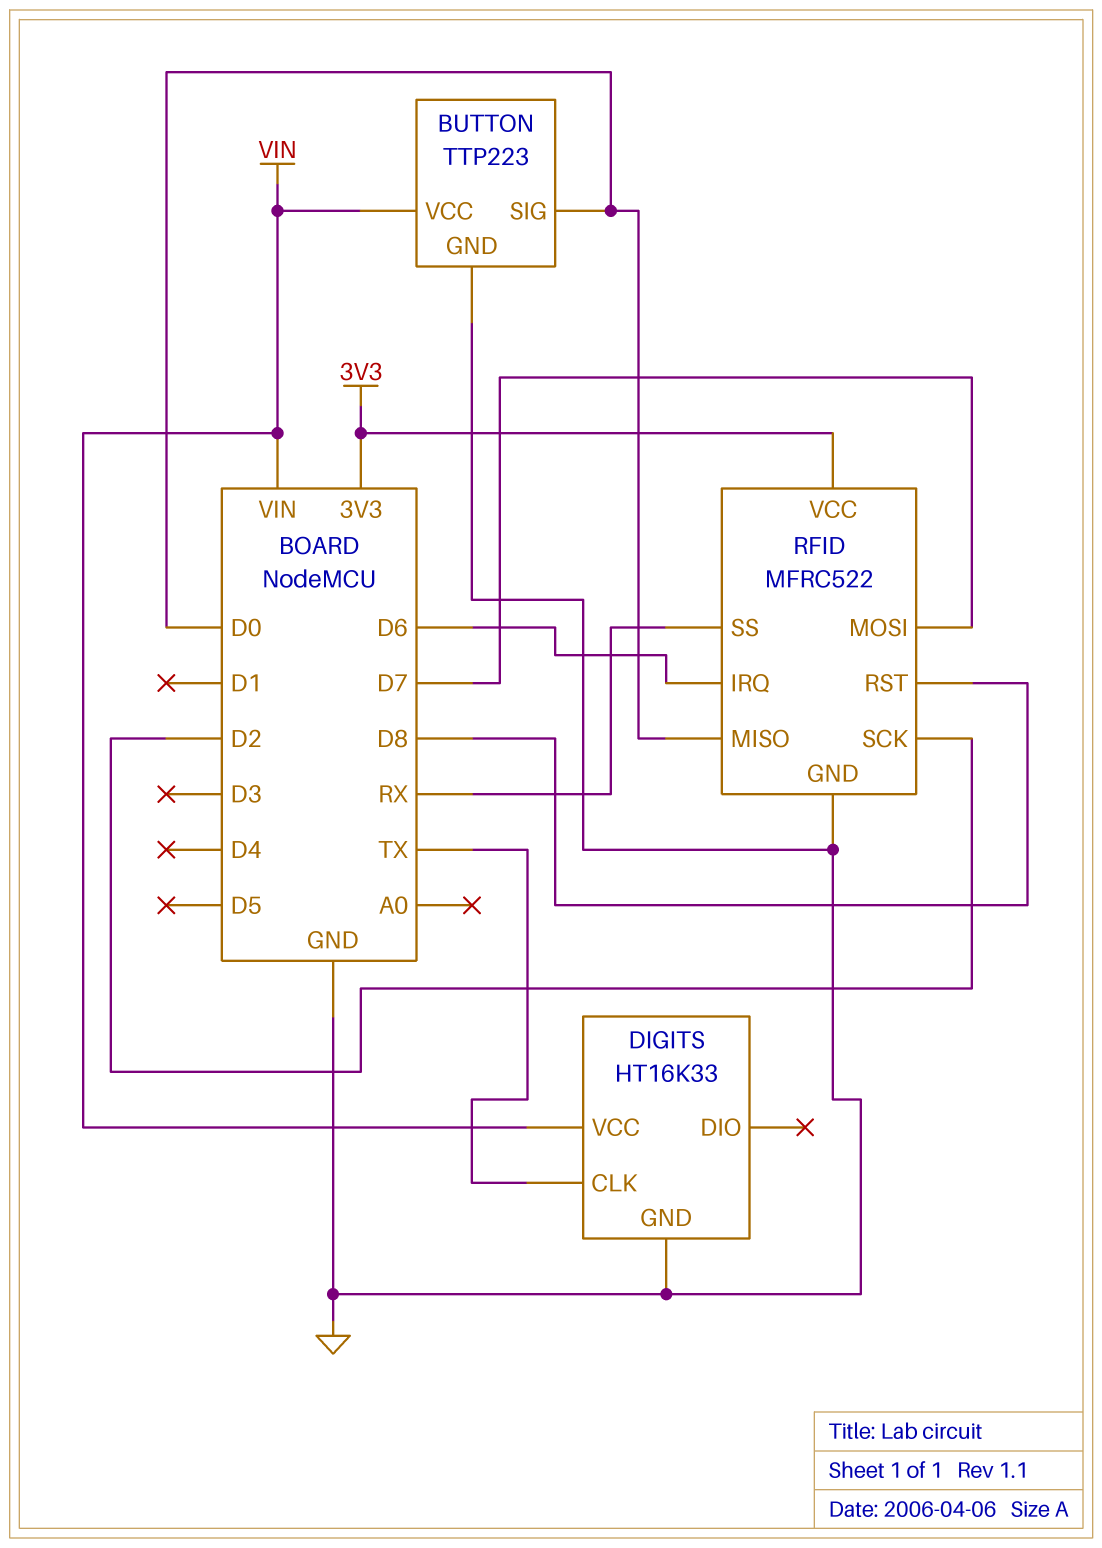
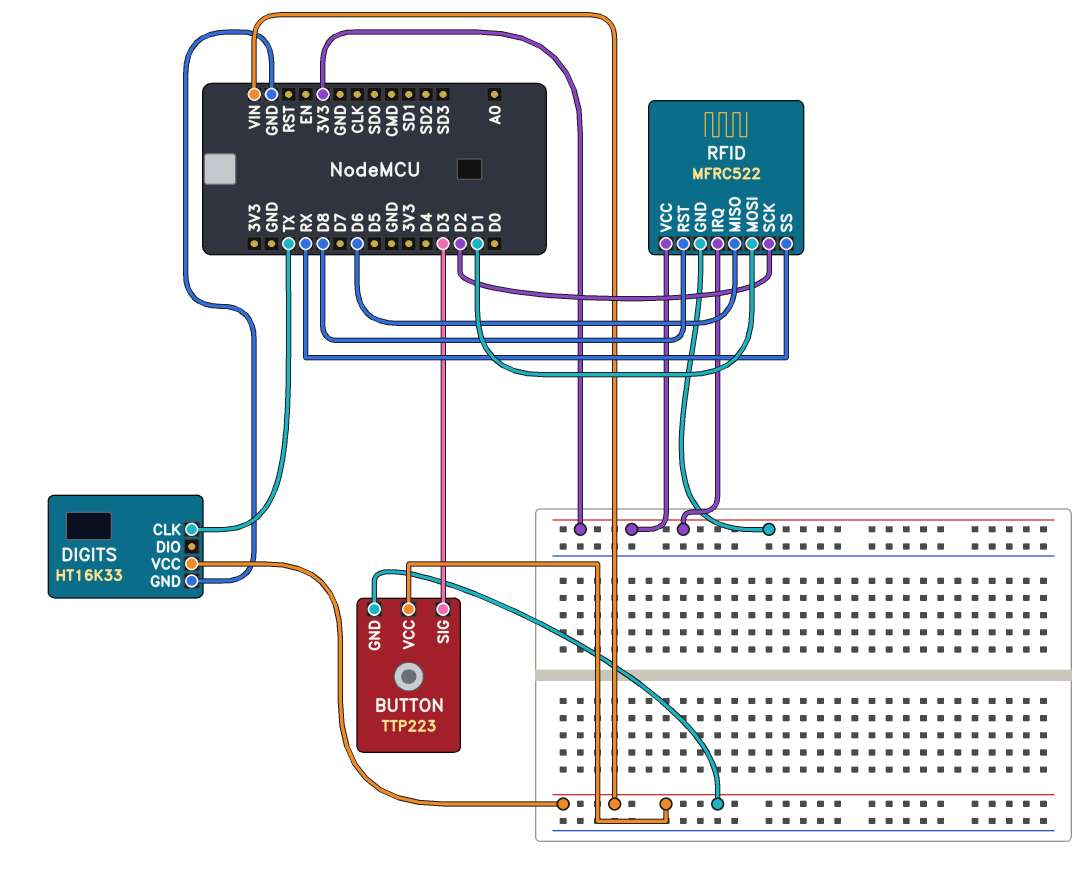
BUTTON pin GND: GND -> VIN
BUTTON pin SIG: D0 -> D3
RFID pin GND: GND -> 3V3
RFID pin IRQ: D6 -> 3V3
RFID pin MISO: D0 -> D6
RFID pin MOSI: D7 -> D1

